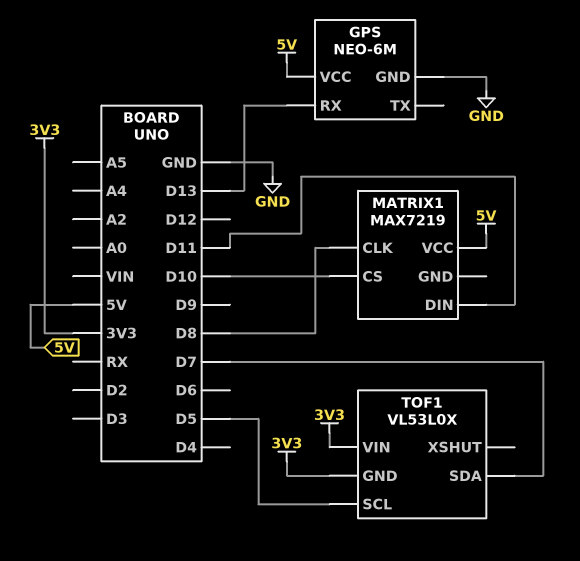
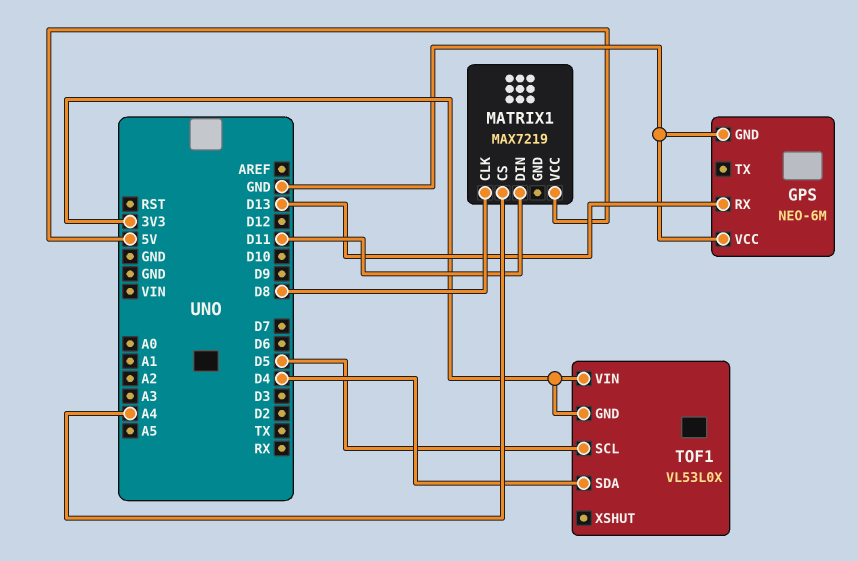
GPS pin VCC: 5V -> GND
MATRIX1 pin CS: D10 -> A4
TOF1 pin SDA: D7 -> D4

